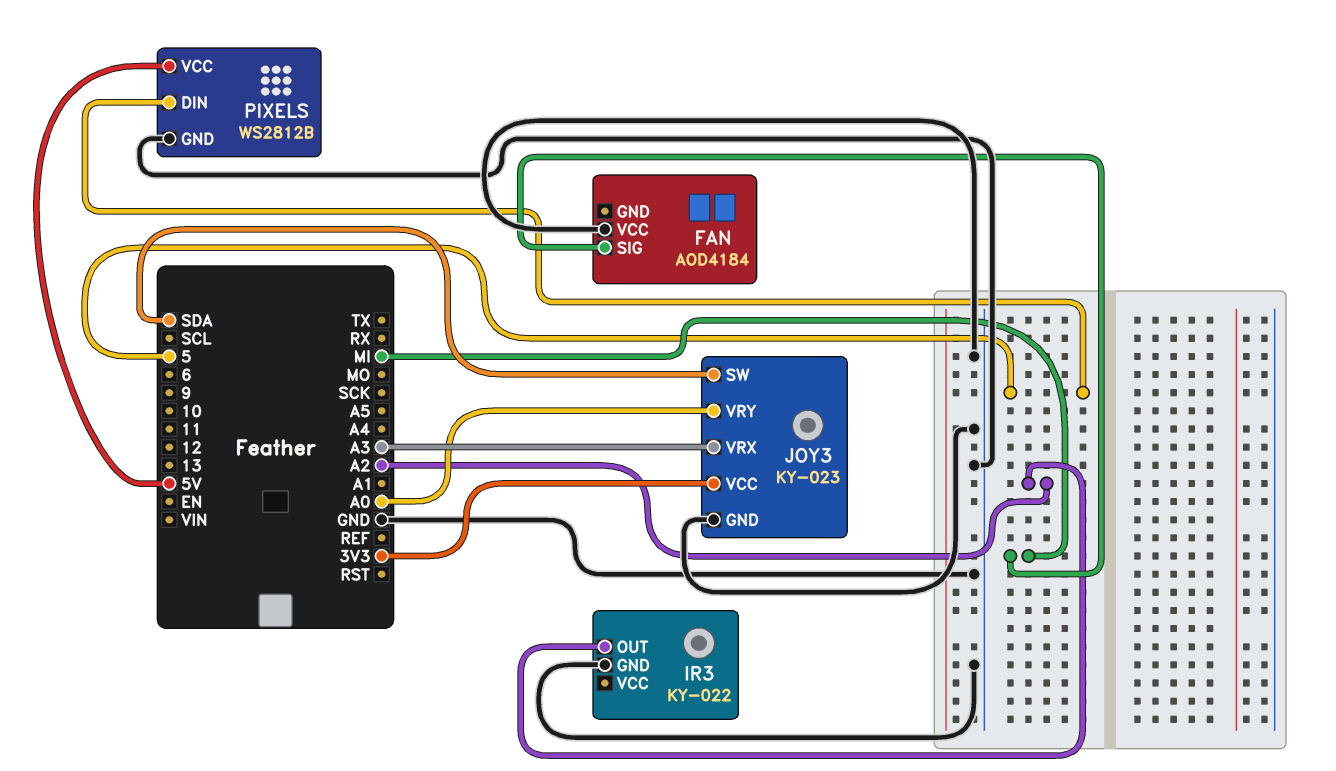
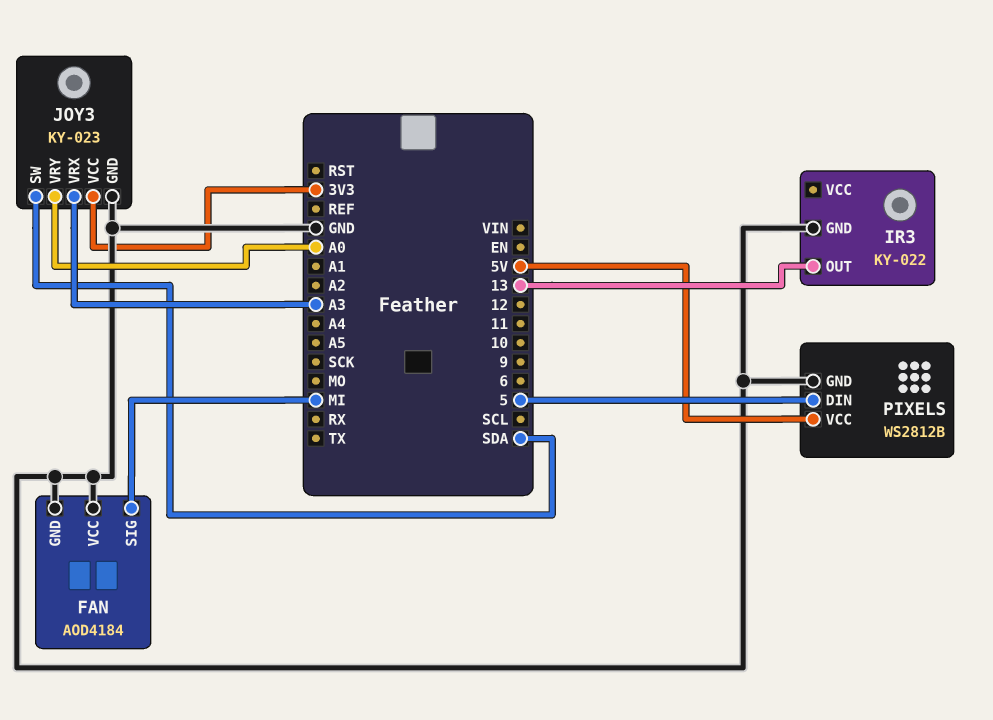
FAN pin GND: none -> GND
IR3 pin OUT: A2 -> 13

